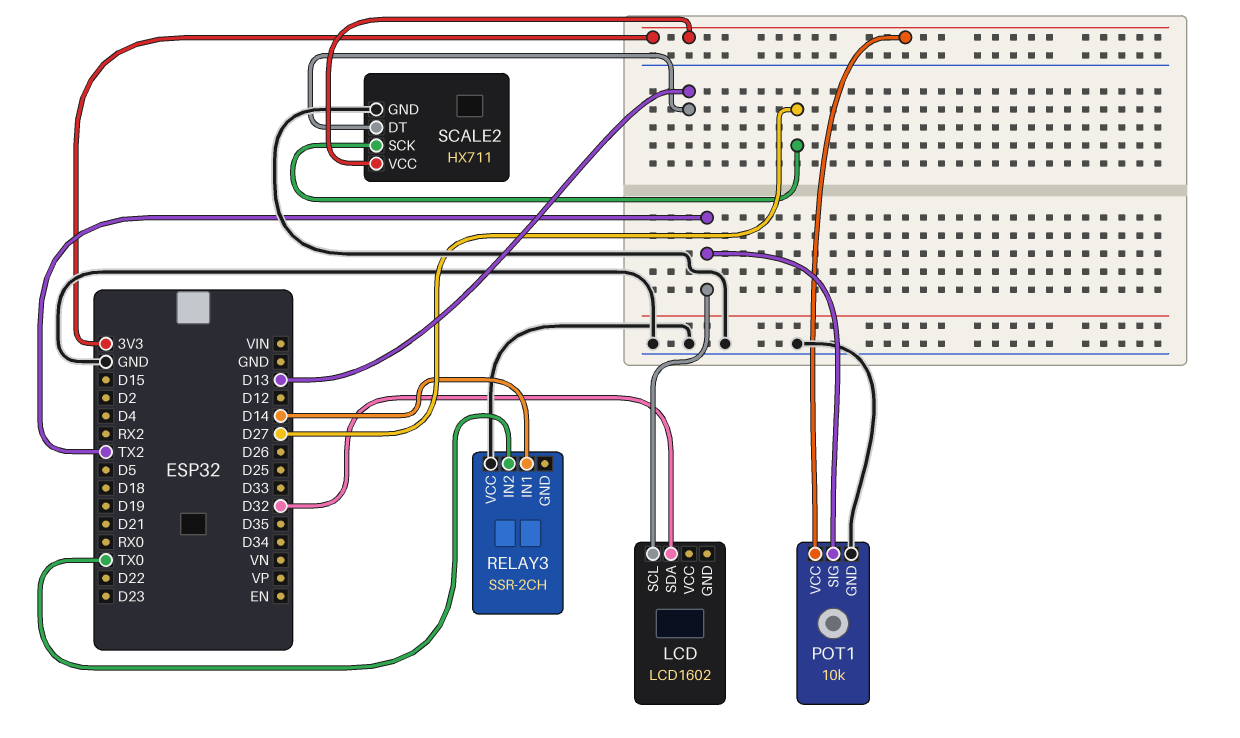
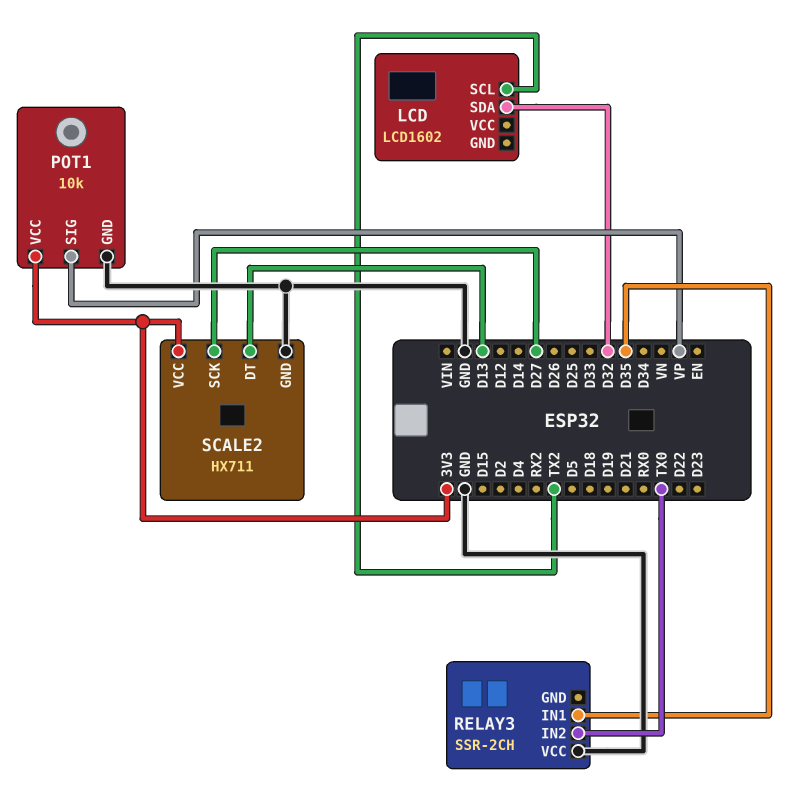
POT1 pin SIG: TX2 -> VP
RELAY3 pin IN1: D14 -> D35

